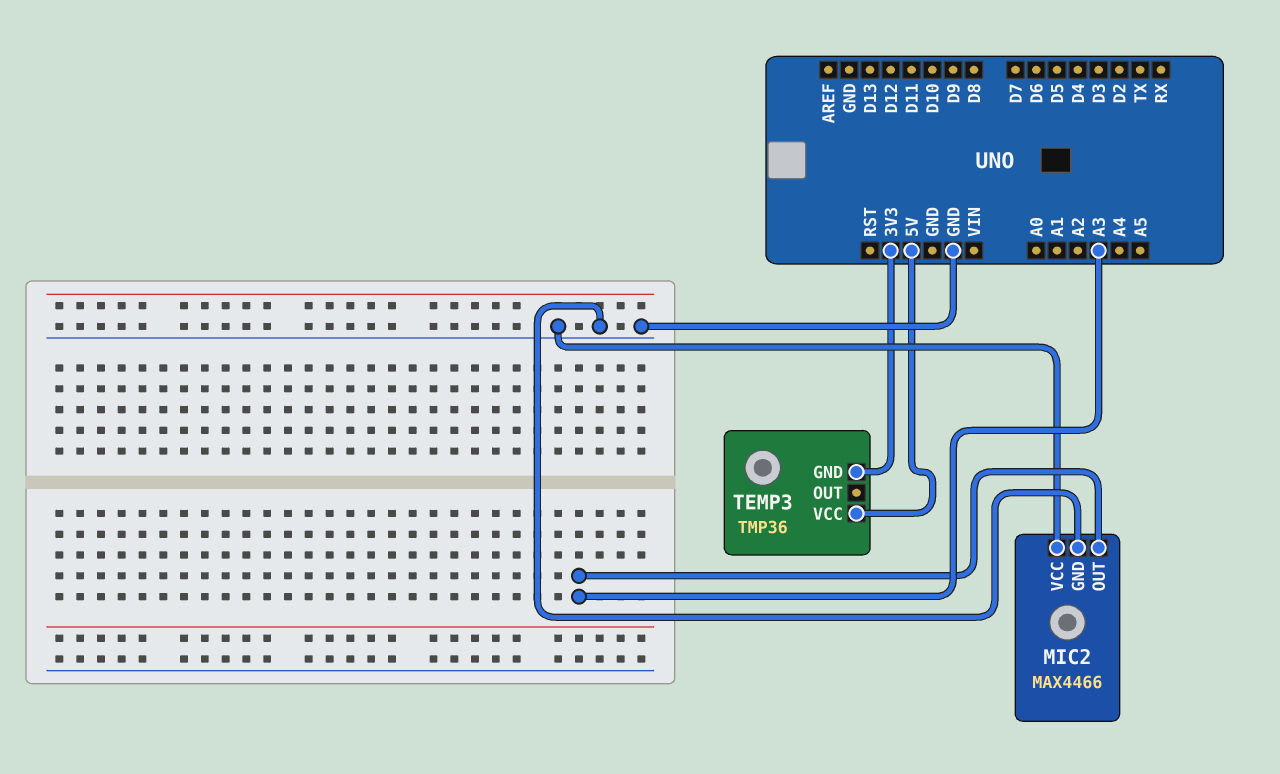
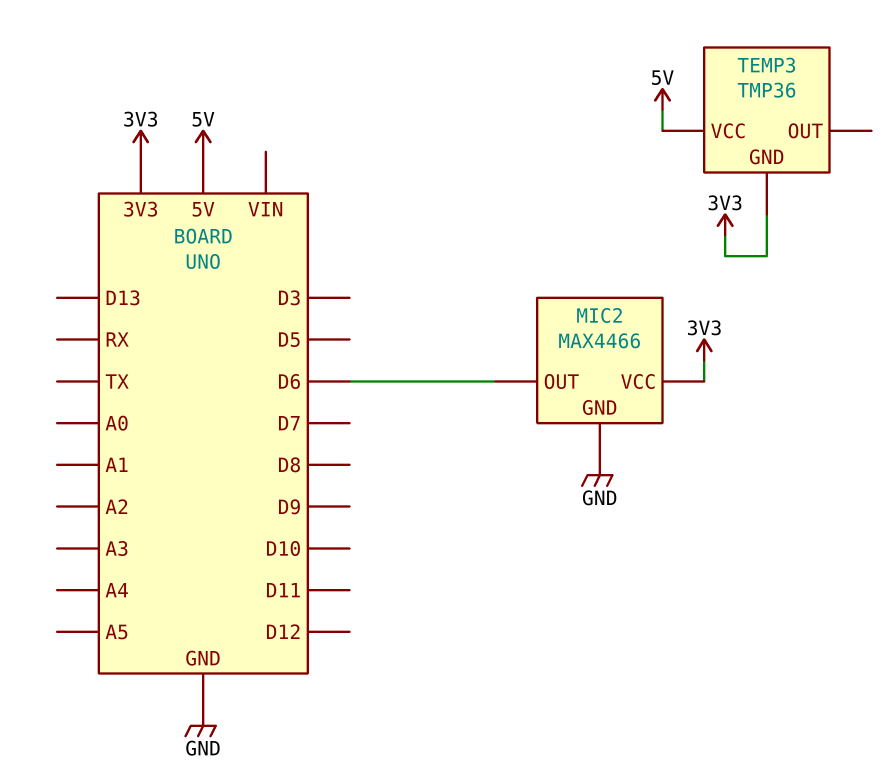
MIC2 pin OUT: A3 -> D6
MIC2 pin VCC: GND -> 3V3

